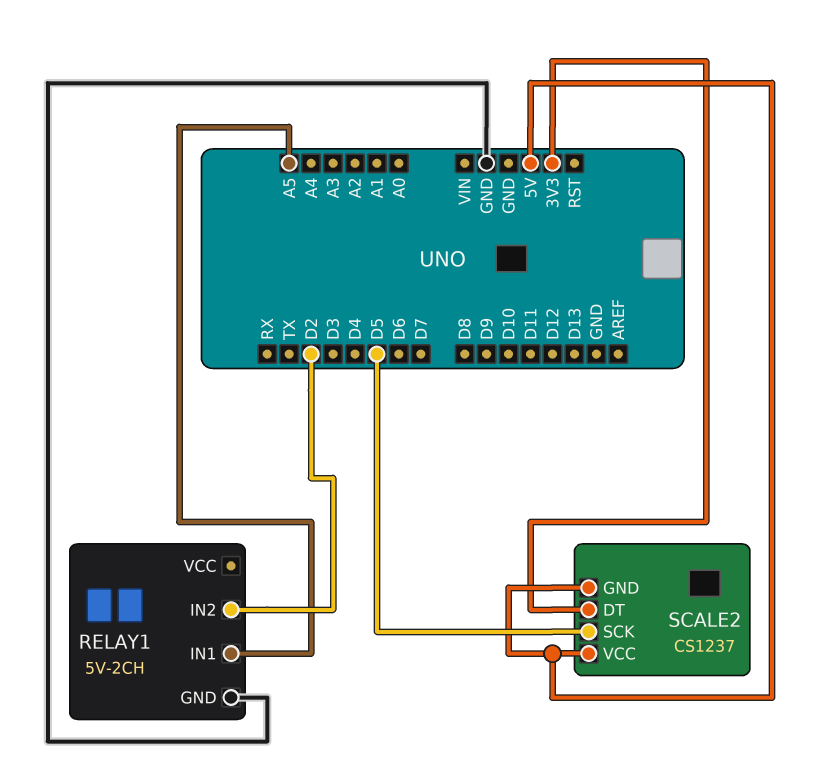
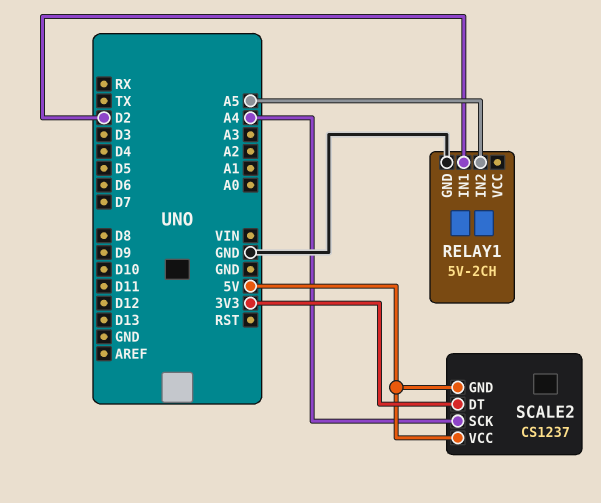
RELAY1 pin IN1: A5 -> D2
RELAY1 pin IN2: D2 -> A5
SCALE2 pin SCK: D5 -> A4

